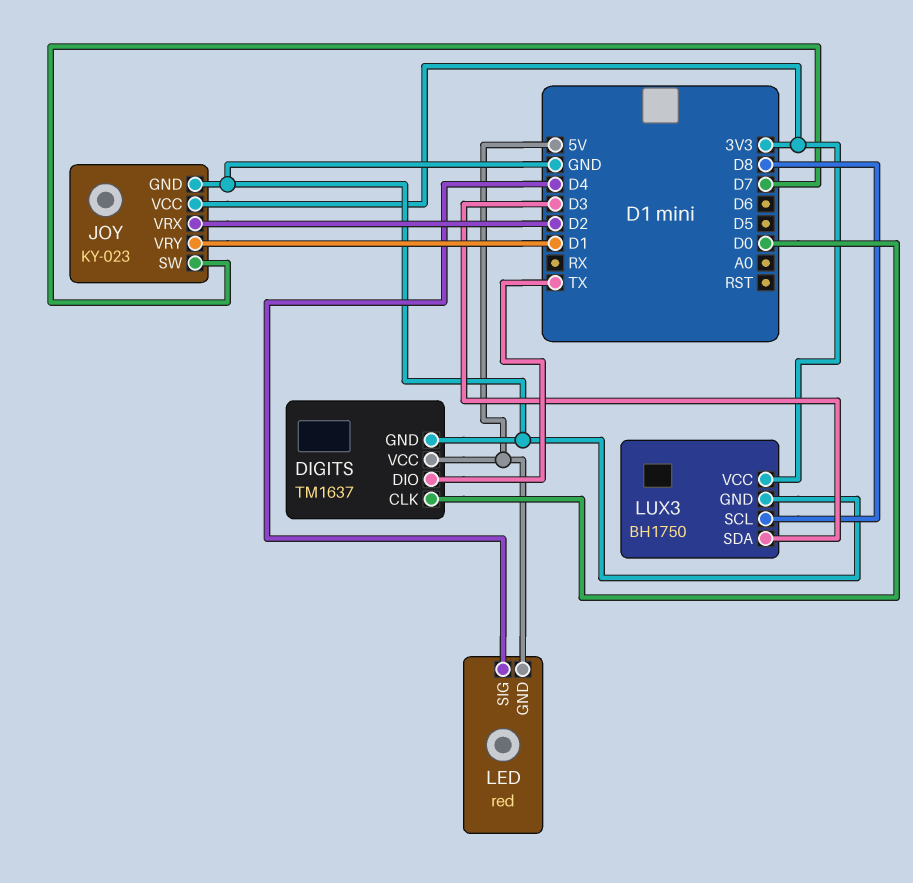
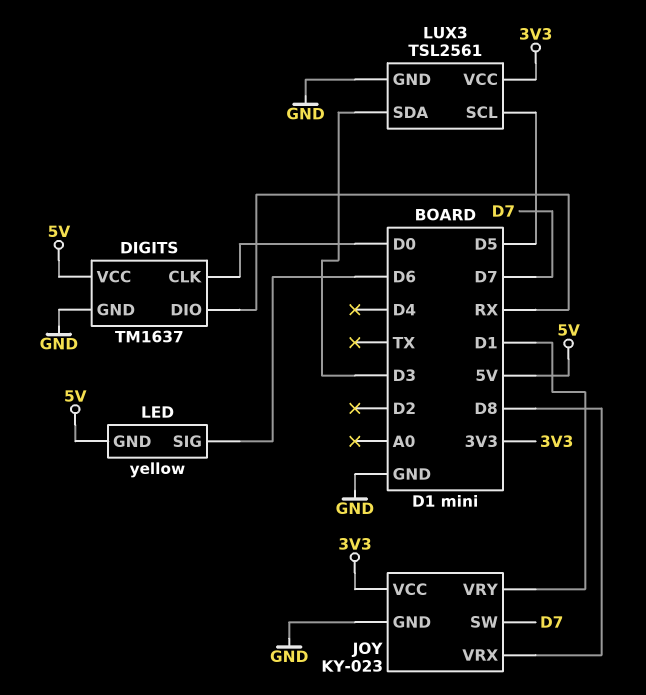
DIGITS pin DIO: TX -> RX
JOY pin VRX: D2 -> D8
LED: red -> yellow
LED pin SIG: D4 -> D6
LUX3: BH1750 -> TSL2561
LUX3 pin SCL: D8 -> D5

